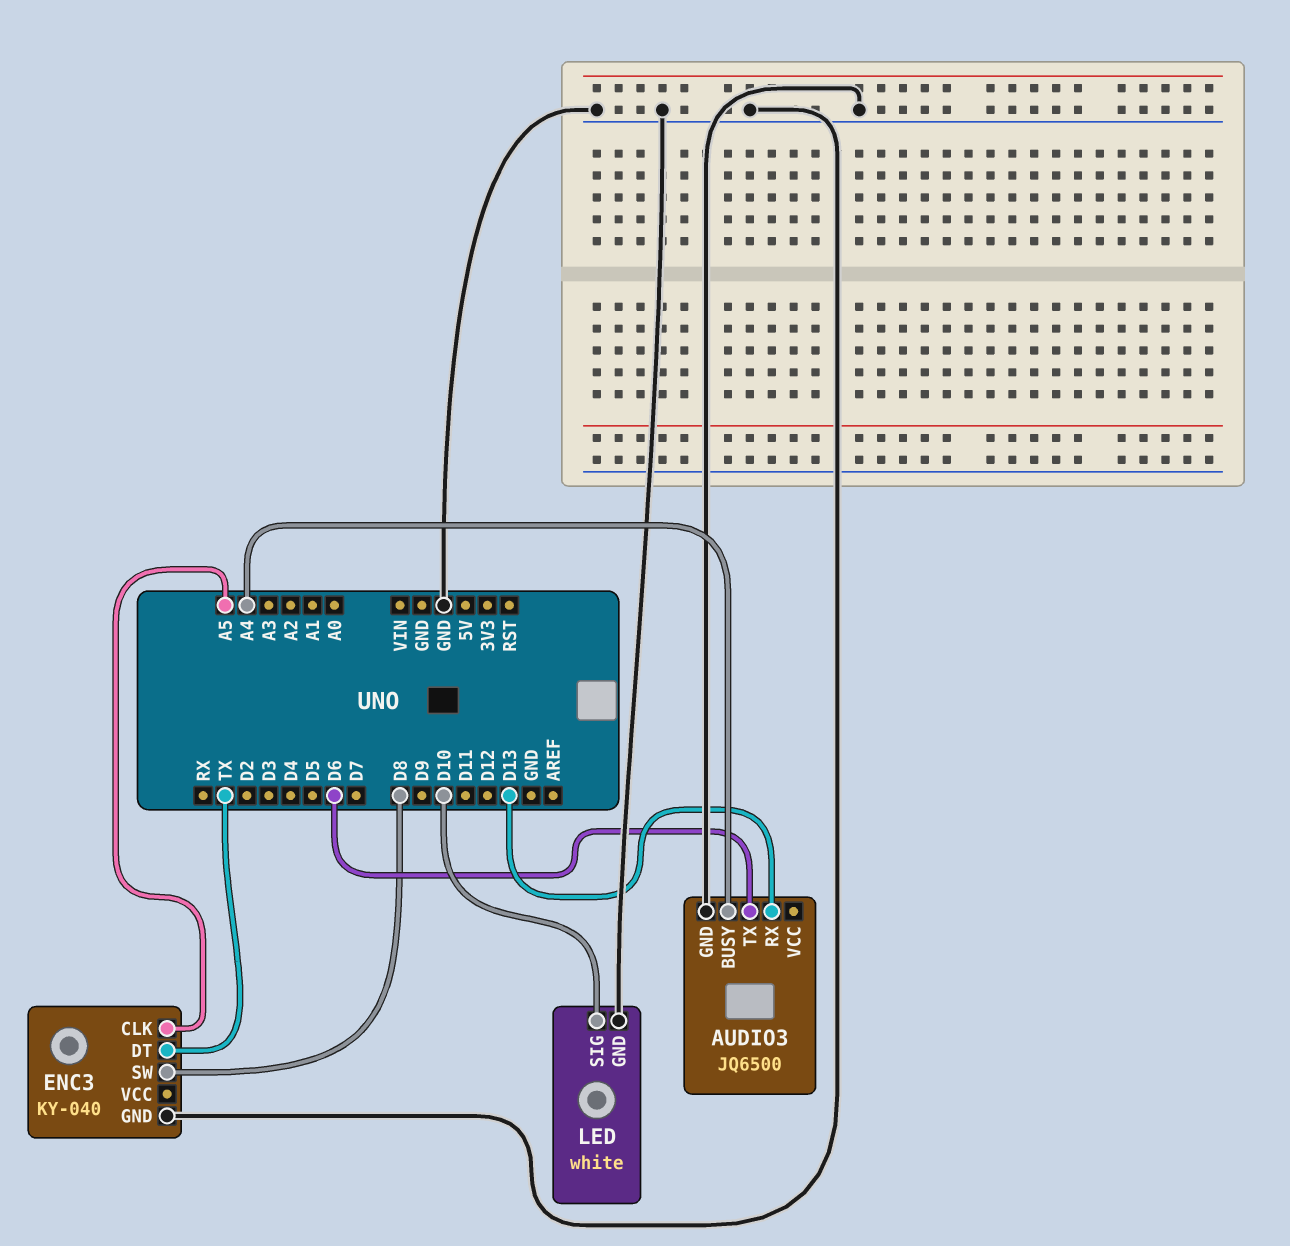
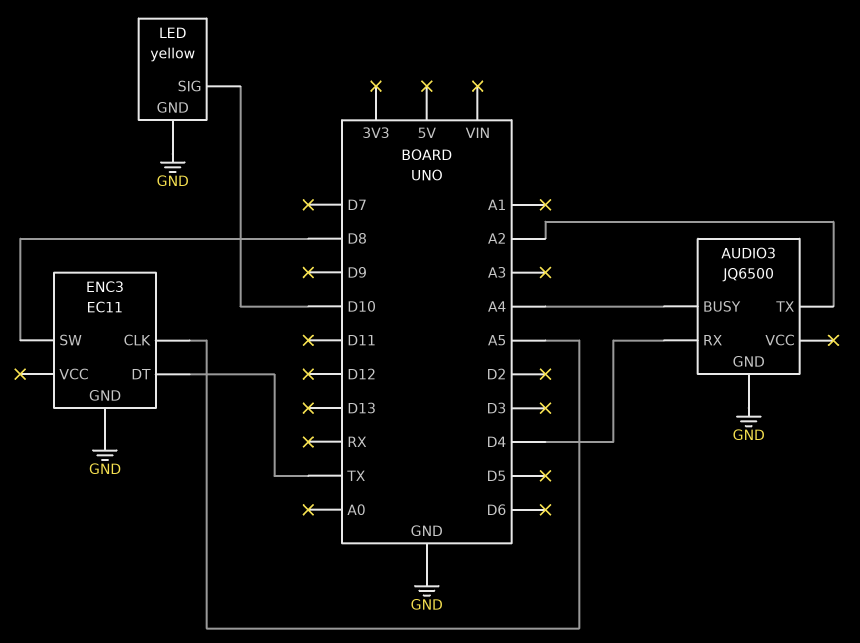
AUDIO3 pin RX: D13 -> D4
AUDIO3 pin TX: D6 -> A2
ENC3: KY-040 -> EC11
LED: white -> yellow

